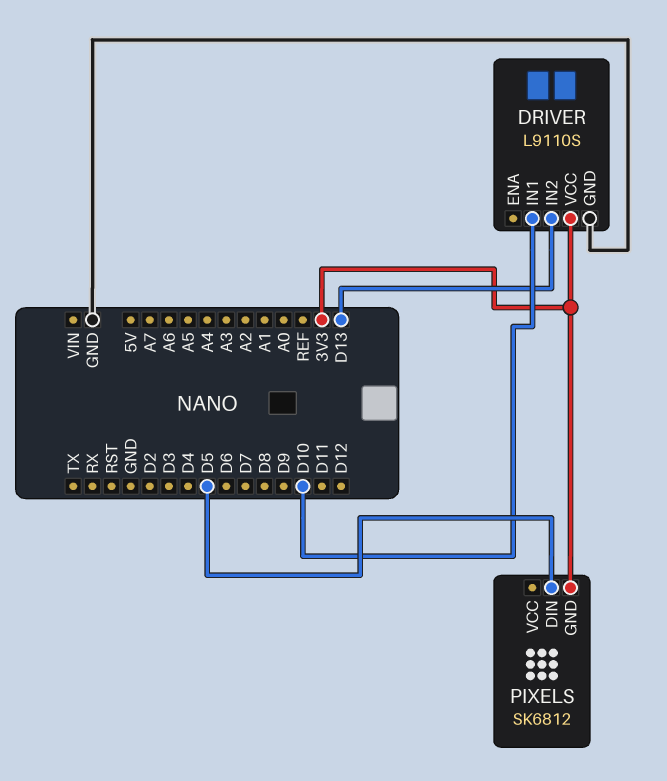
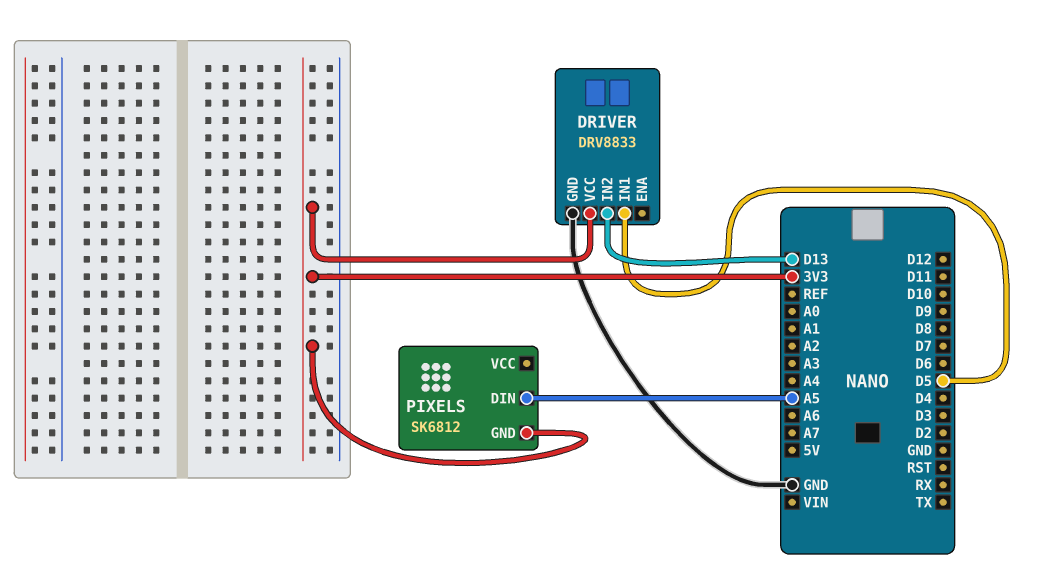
DRIVER: L9110S -> DRV8833
DRIVER pin IN1: D10 -> D5
PIXELS pin DIN: D5 -> A5

